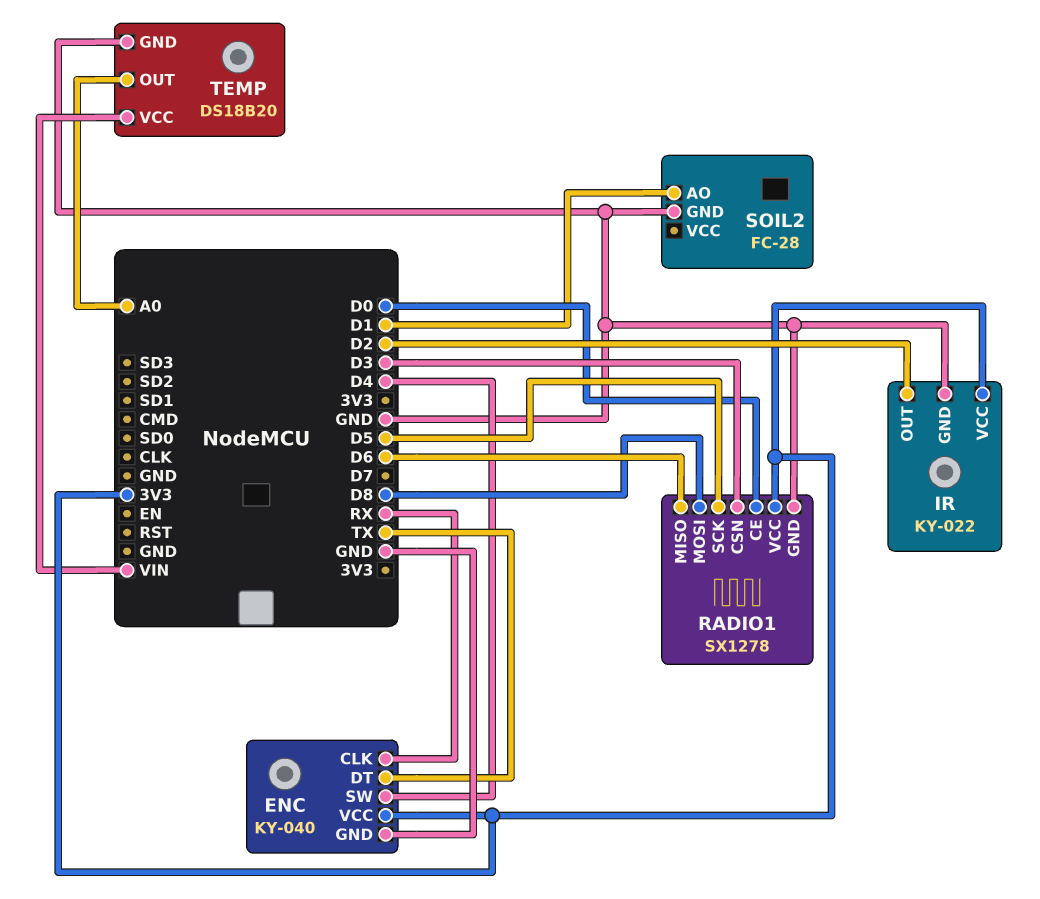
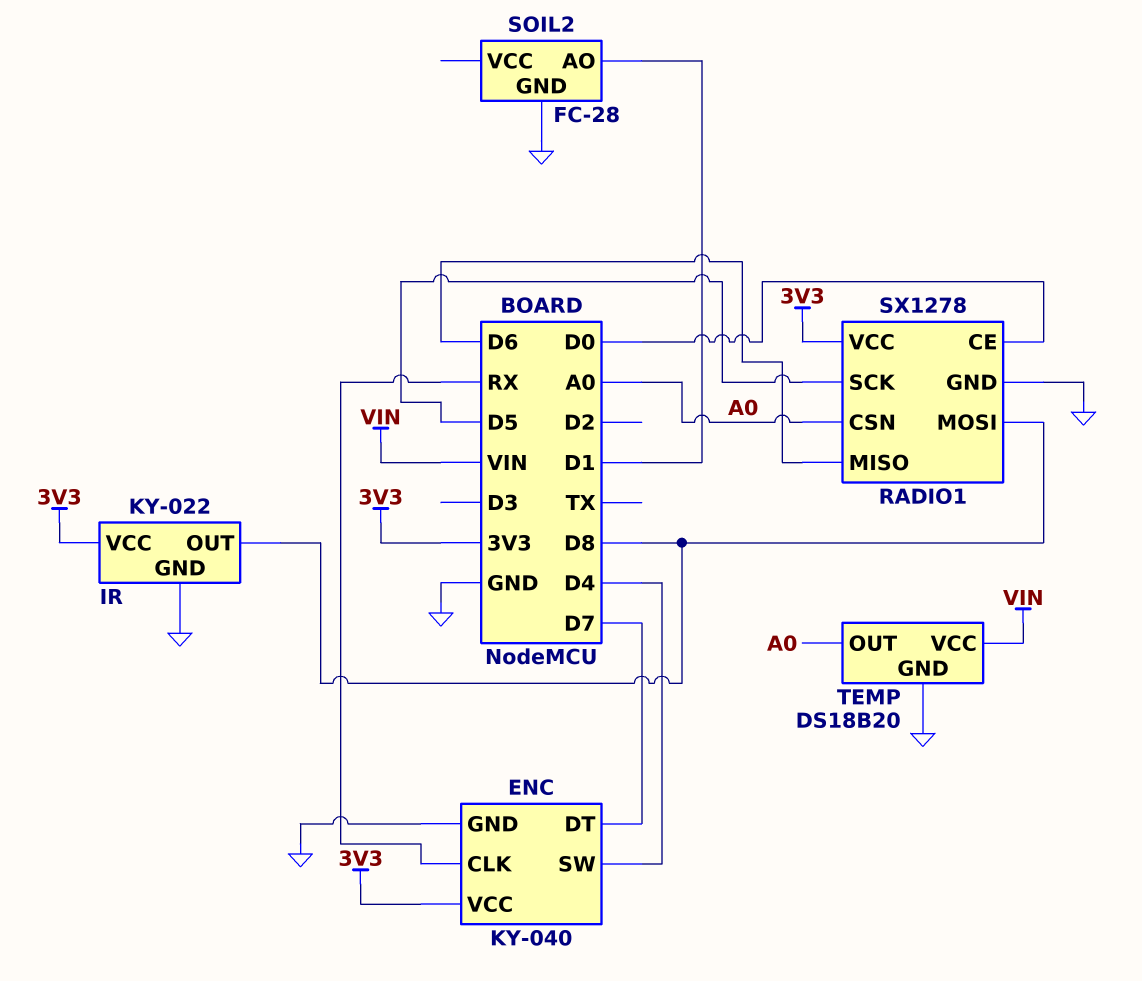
ENC pin DT: TX -> D7
IR pin OUT: D2 -> D8
RADIO1 pin CSN: D3 -> A0

